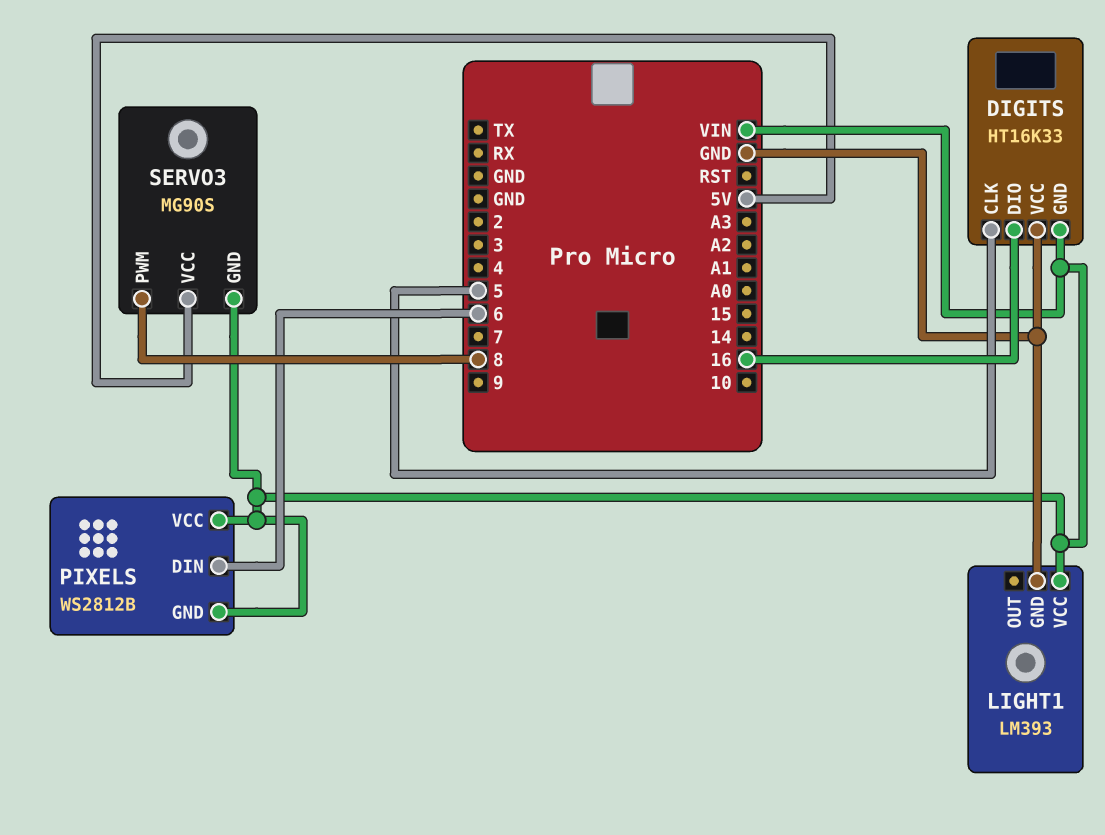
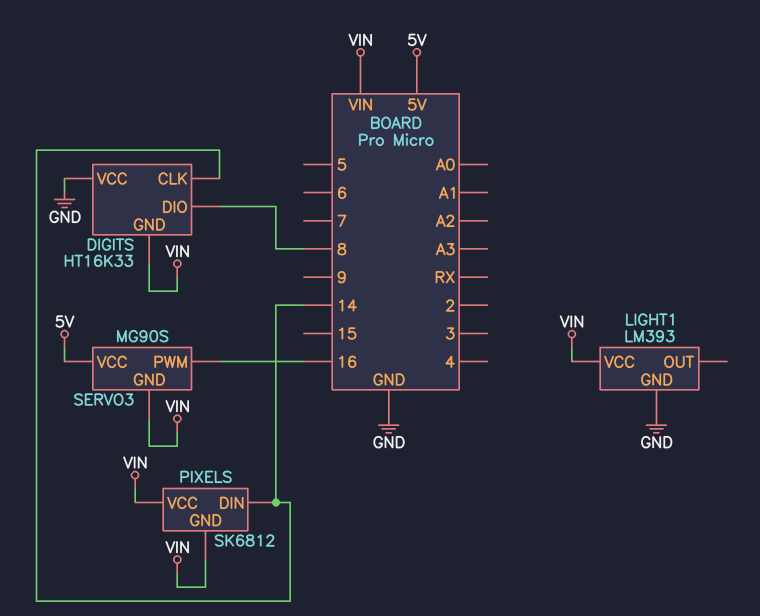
DIGITS pin CLK: 5 -> 14
DIGITS pin DIO: 16 -> 8
PIXELS: WS2812B -> SK6812
PIXELS pin DIN: 6 -> 14
SERVO3 pin PWM: 8 -> 16

